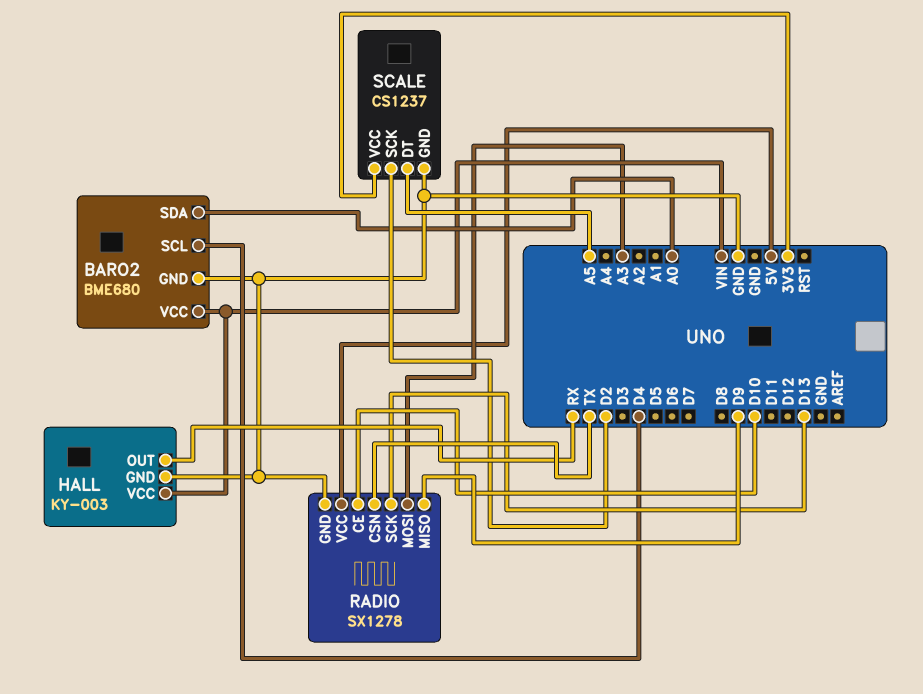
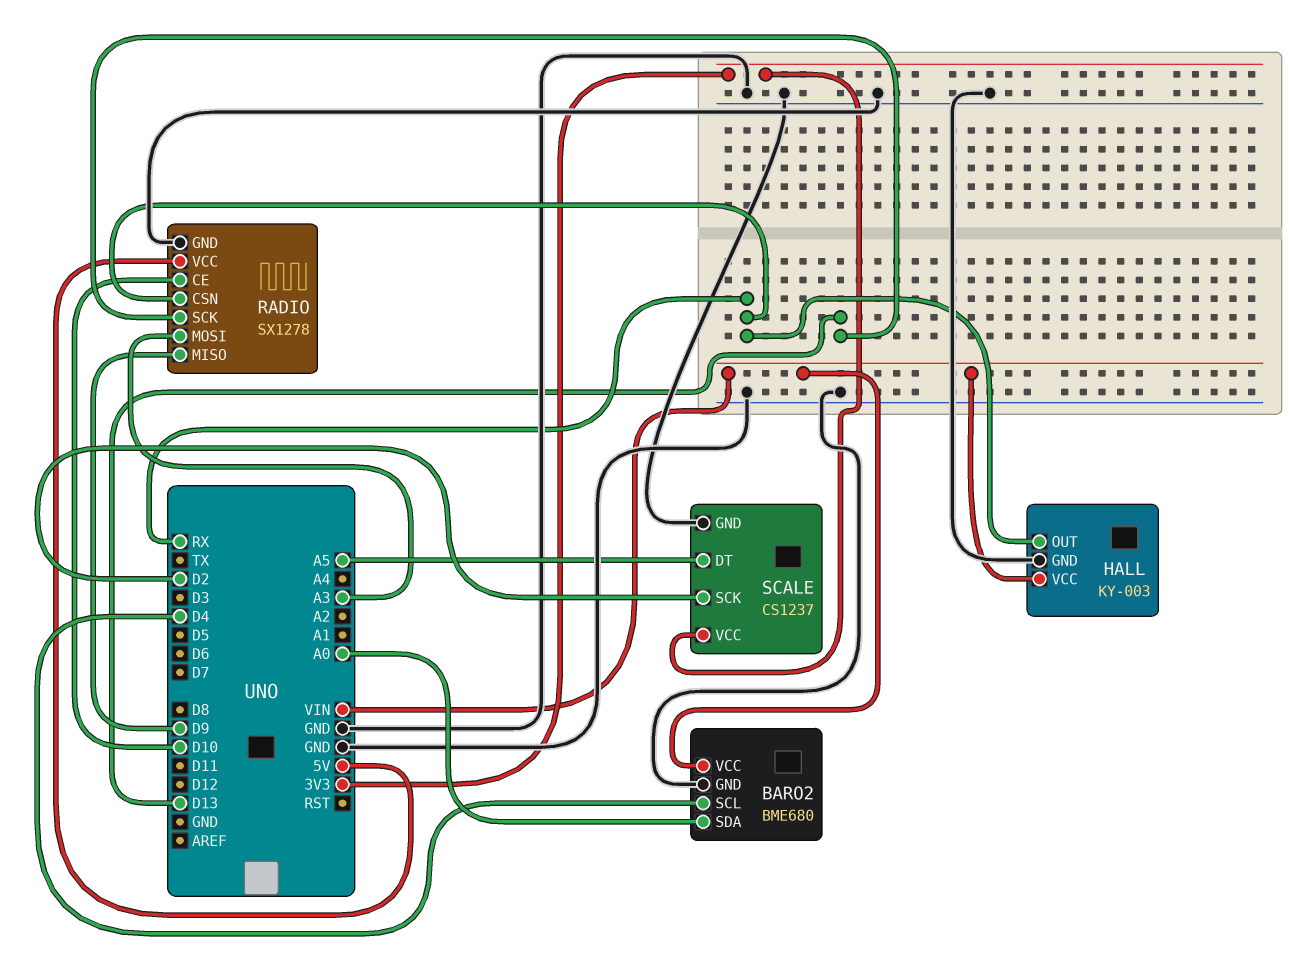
RADIO pin CSN: TX -> RX

